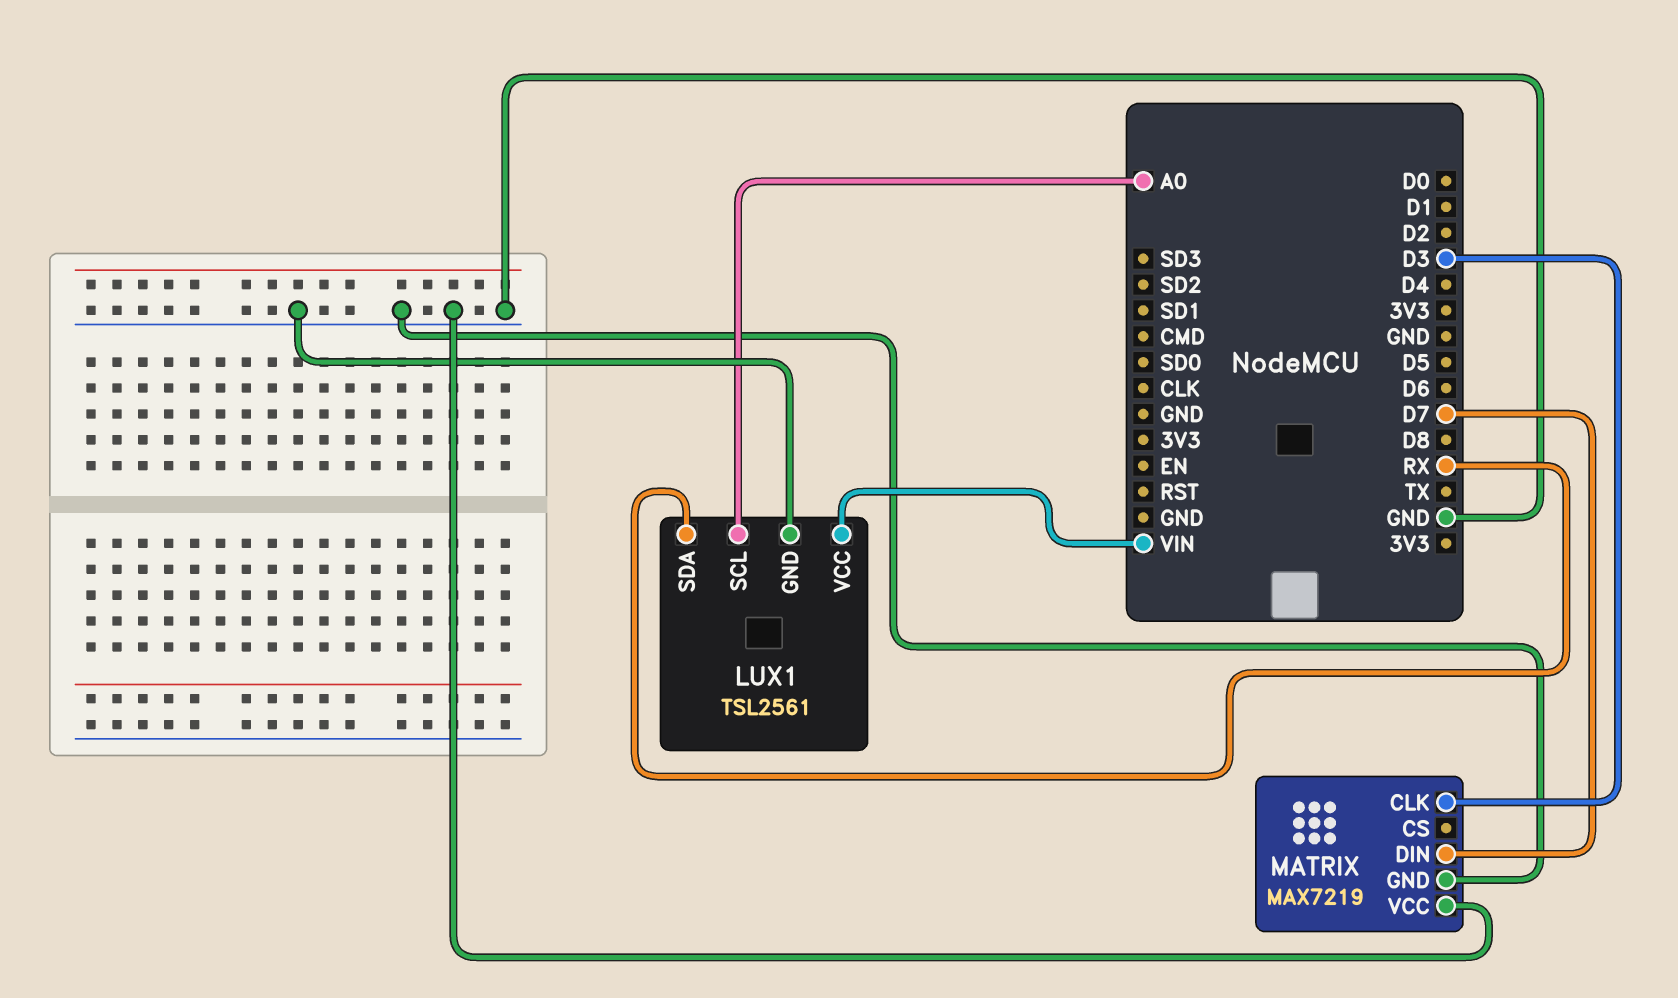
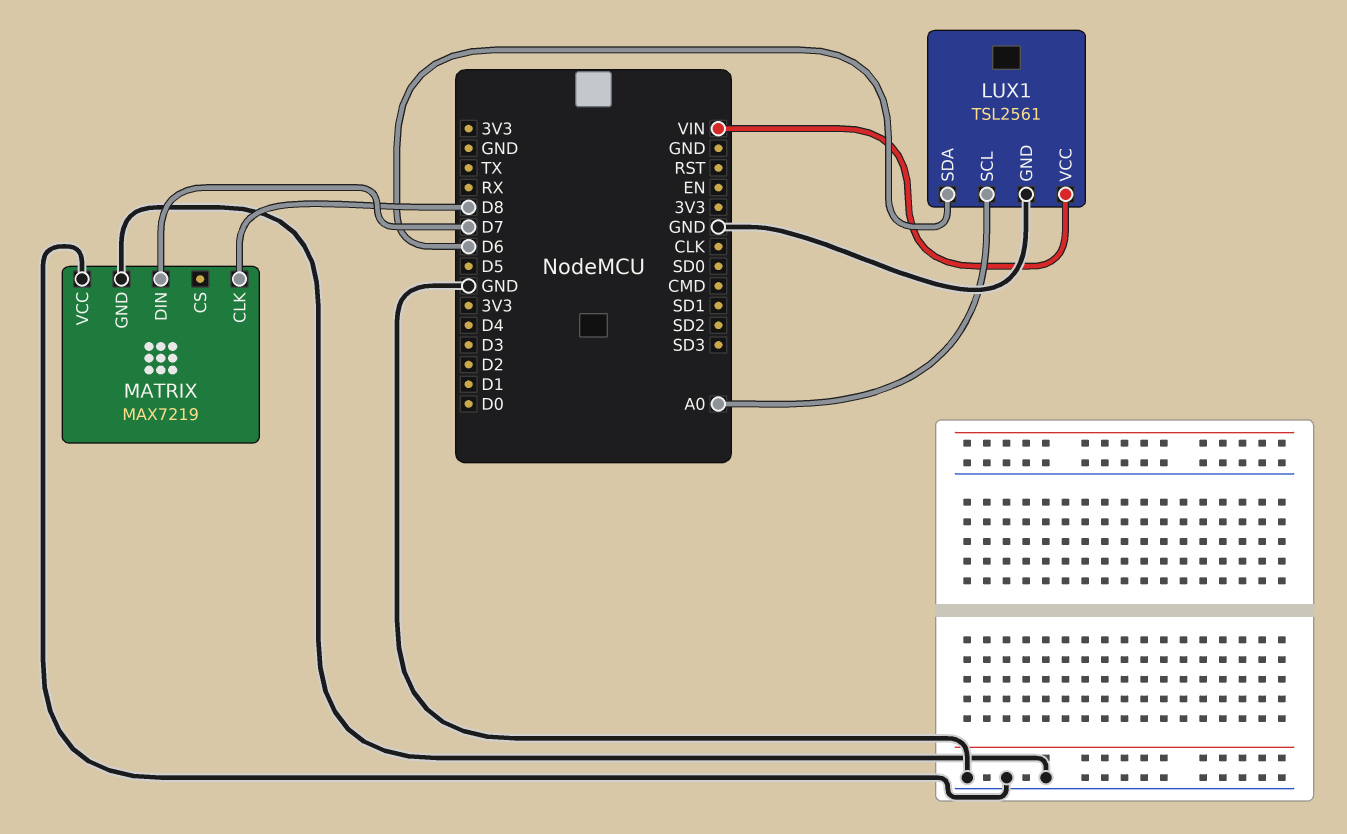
LUX1 pin SDA: RX -> D6
MATRIX pin CLK: D3 -> D8

